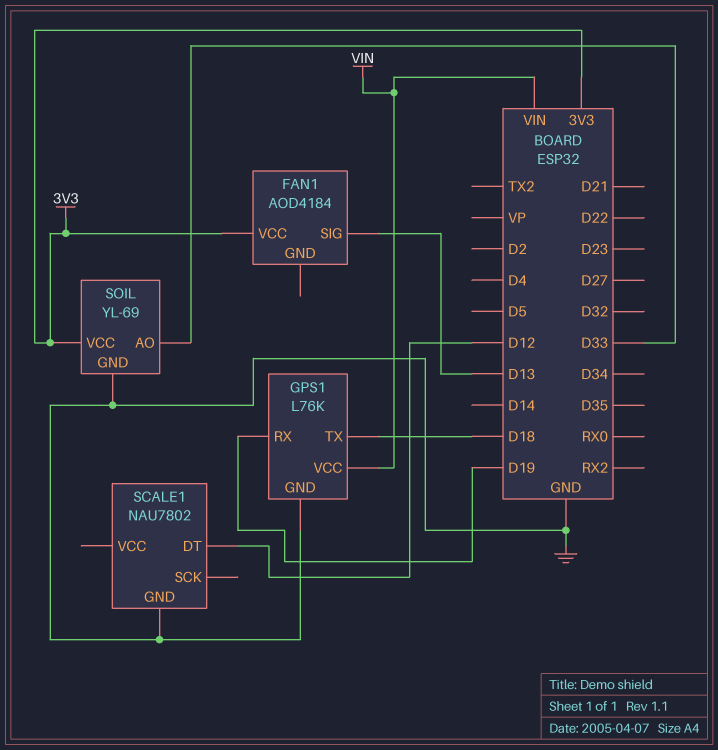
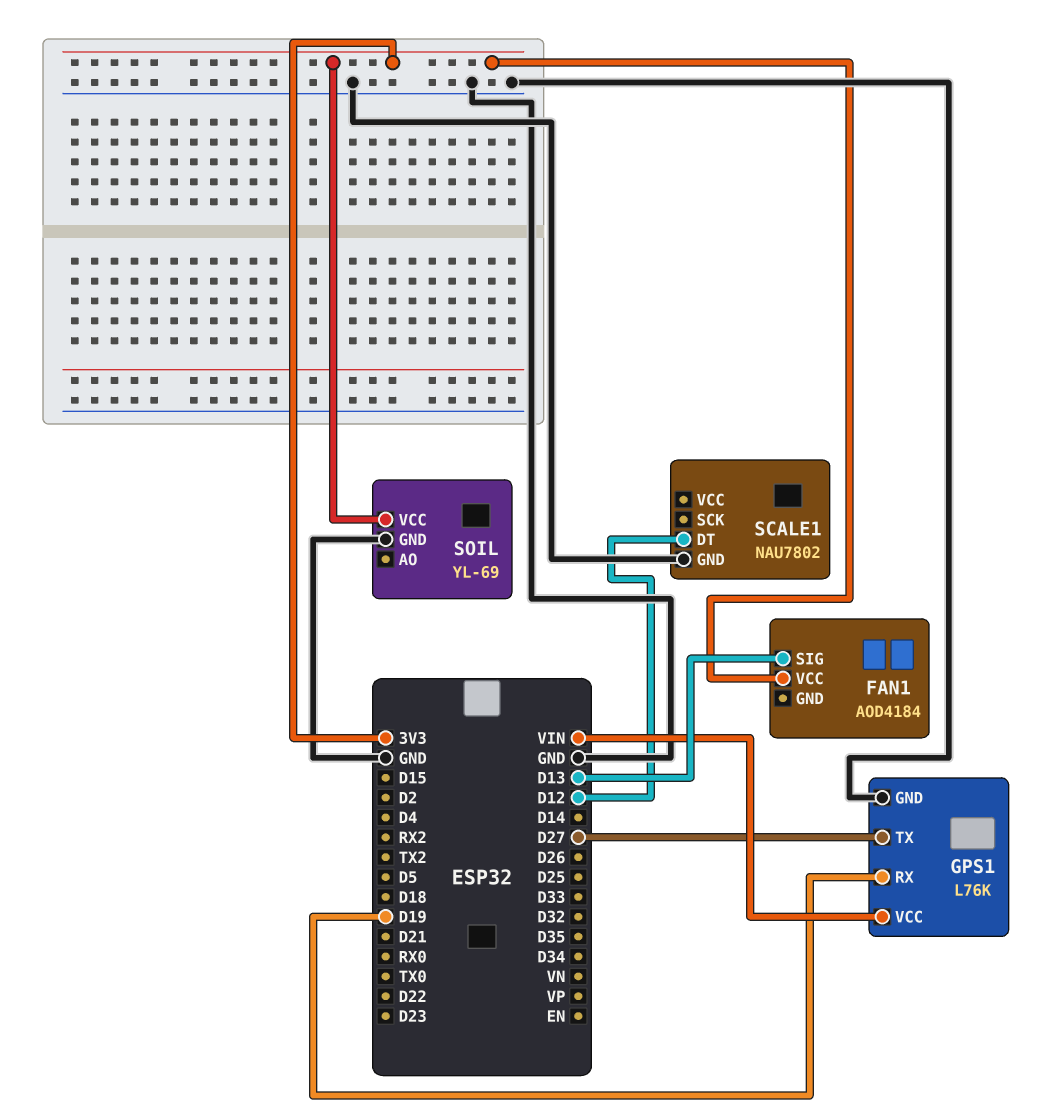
GPS1 pin TX: D18 -> D27
SOIL pin AO: D33 -> none

